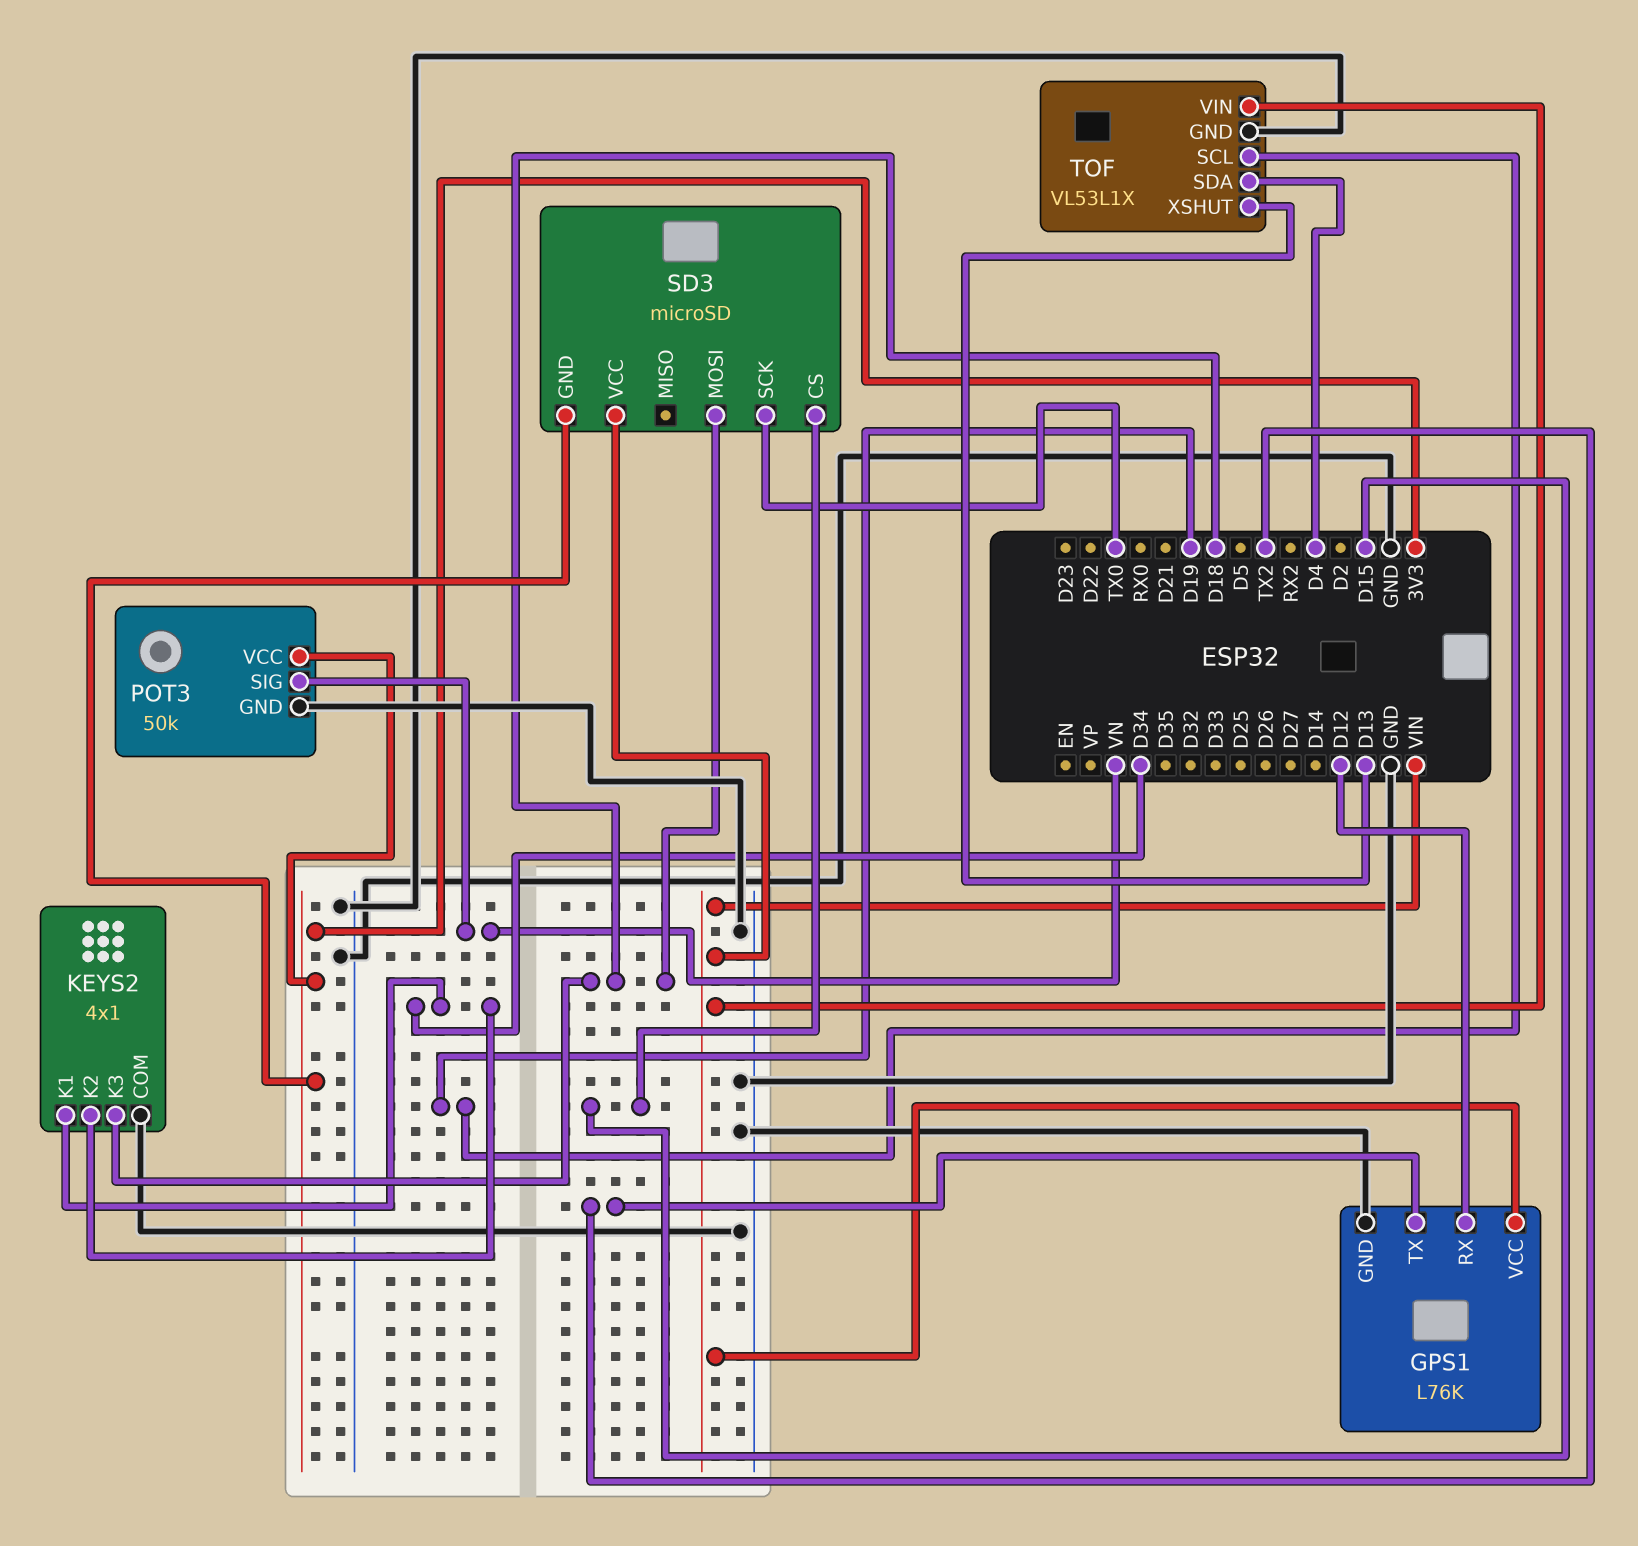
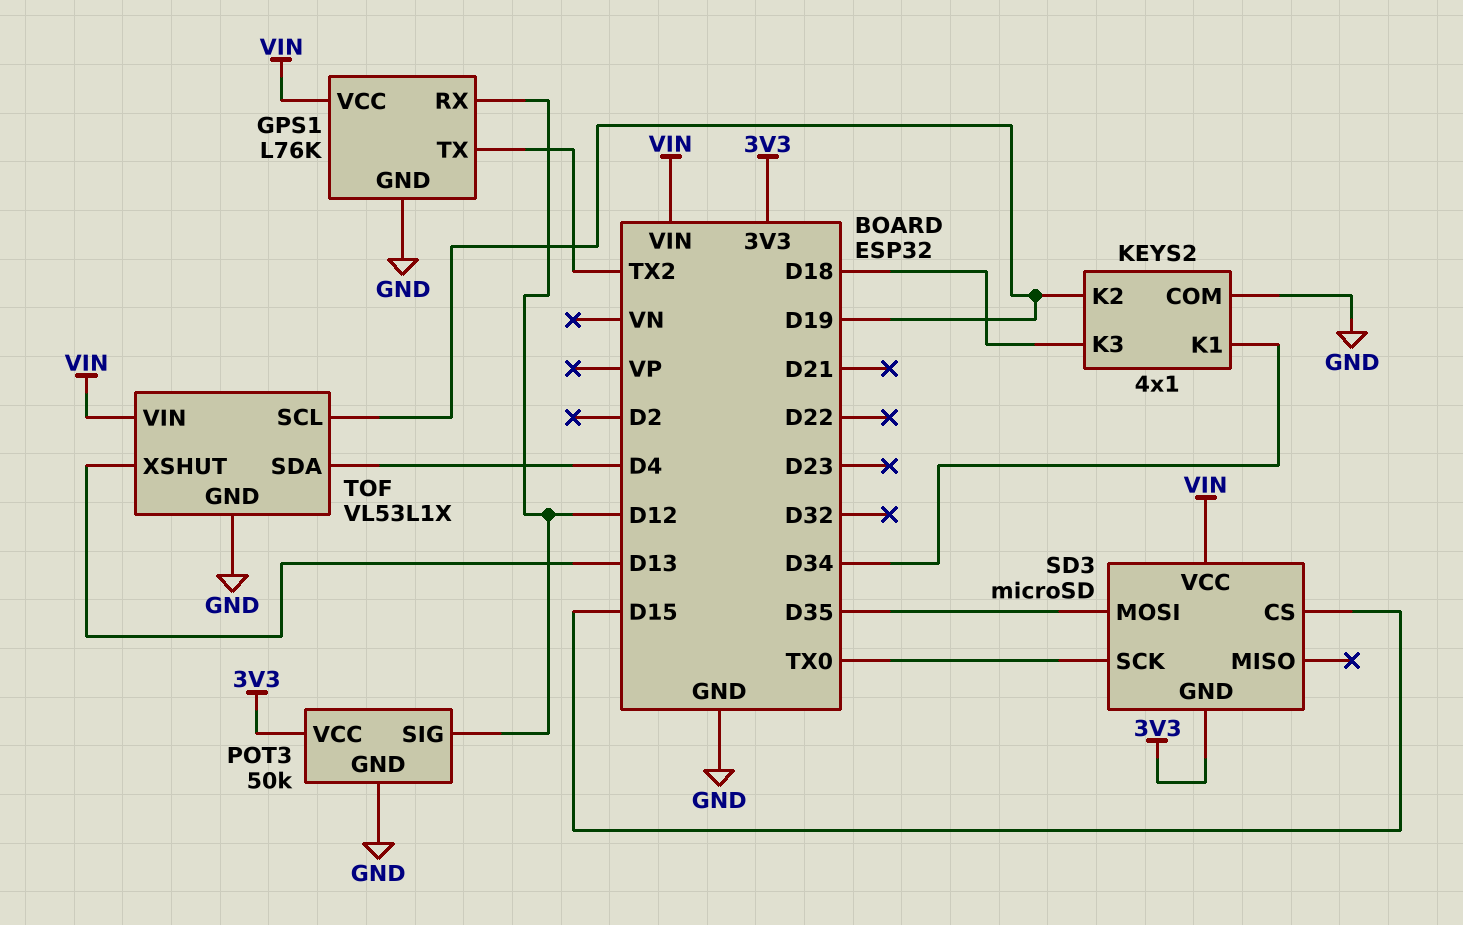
KEYS2 pin K2: D34 -> D19
POT3 pin SIG: VN -> D12
SD3 pin MOSI: D18 -> D35

